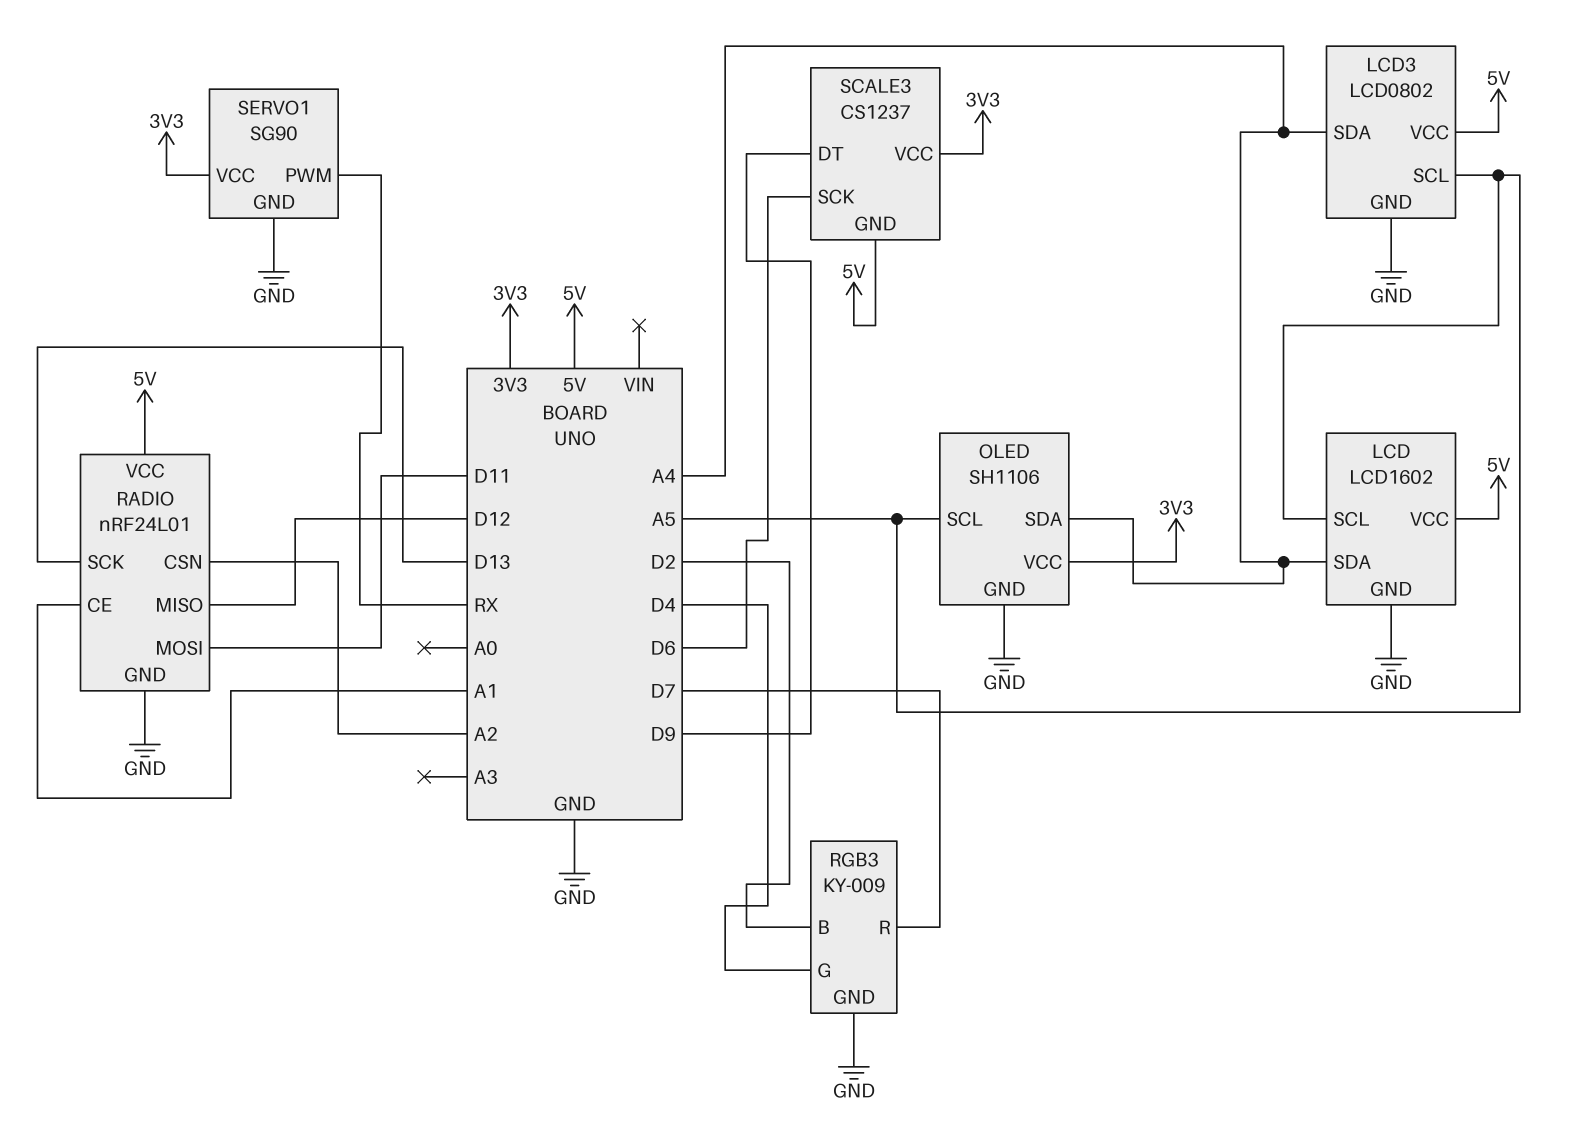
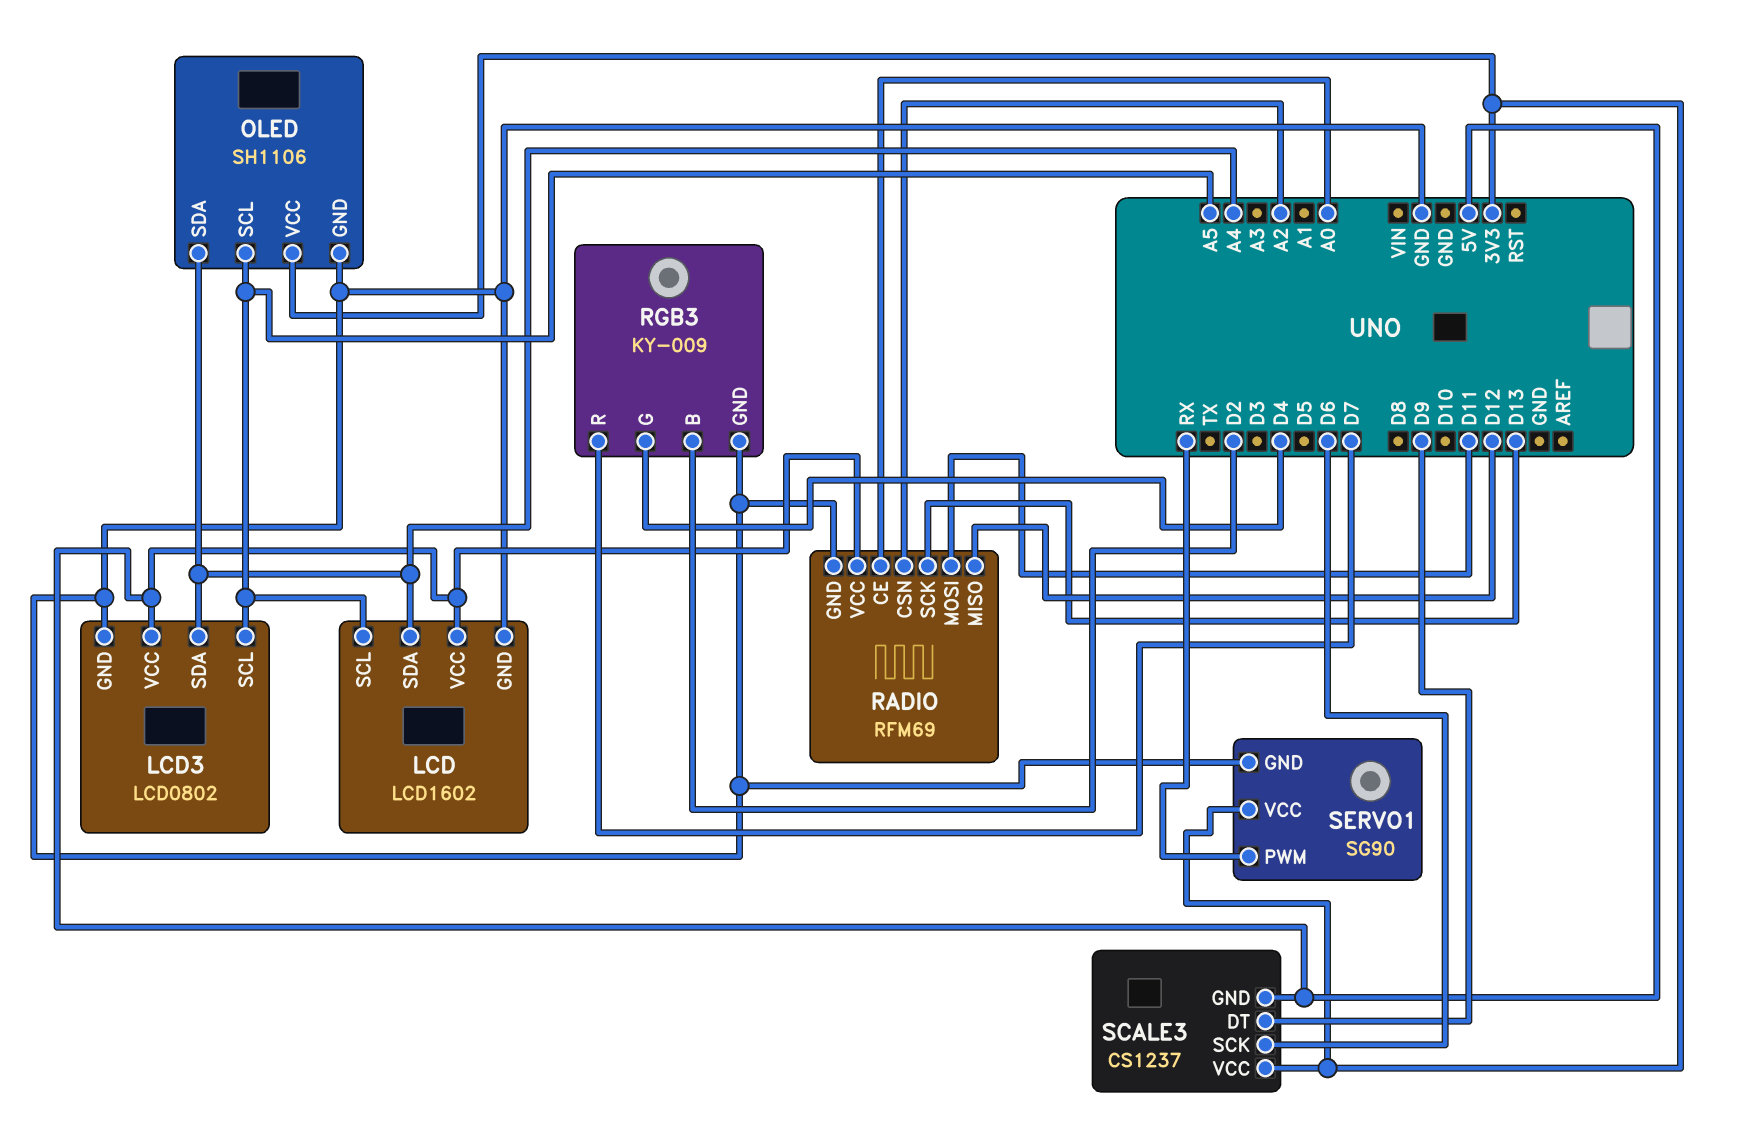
RADIO: nRF24L01 -> RFM69
RADIO pin CE: A1 -> A0

